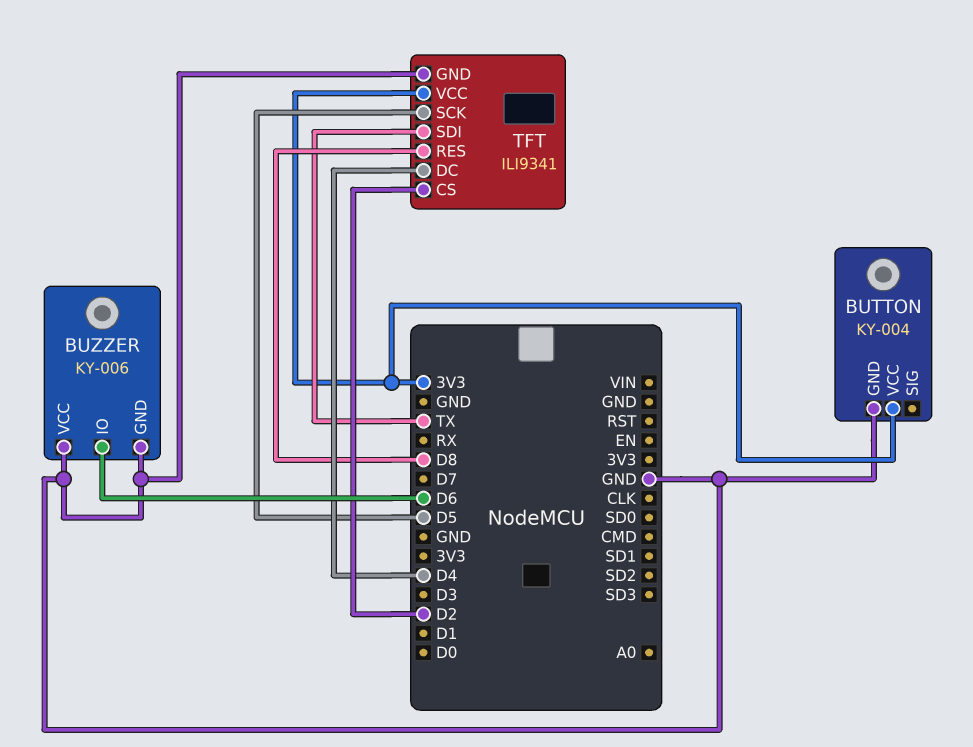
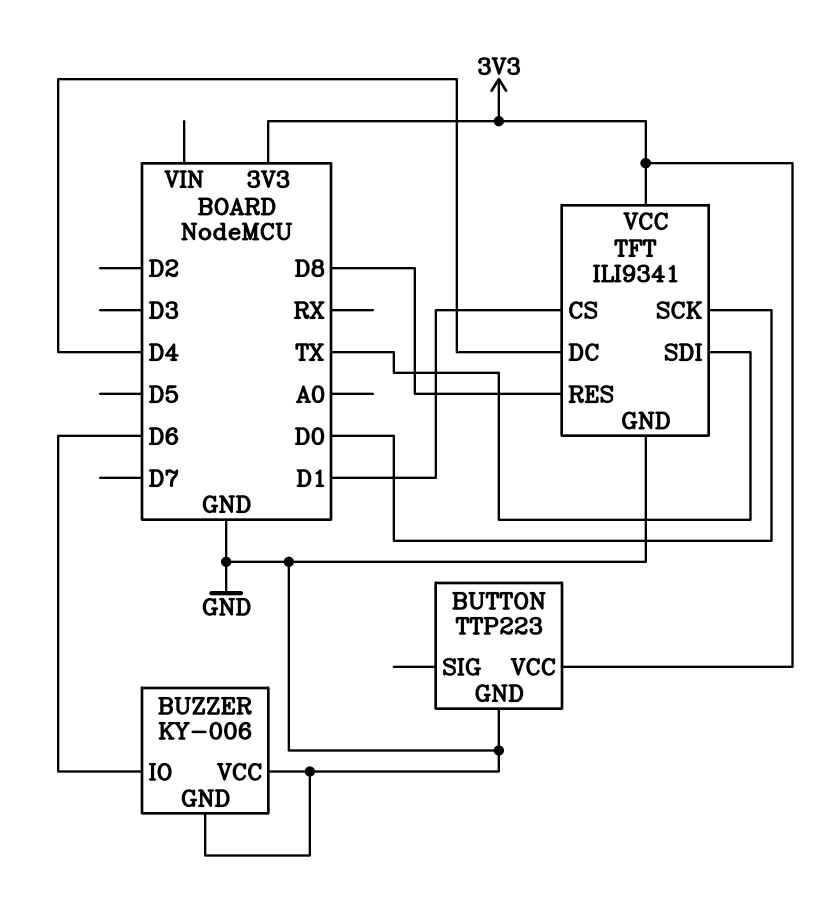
BUTTON: KY-004 -> TTP223
TFT pin CS: D2 -> D1
TFT pin SCK: D5 -> D0

